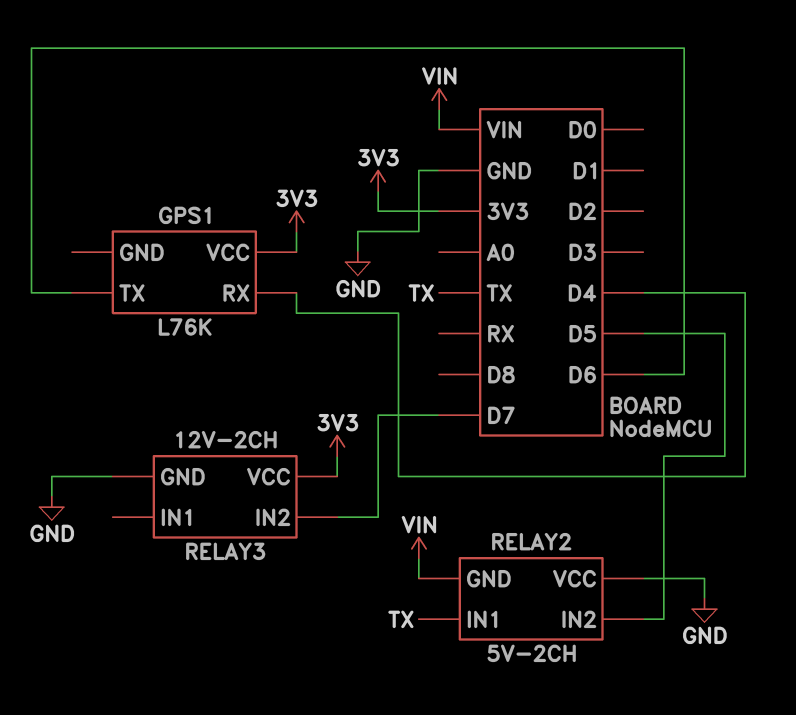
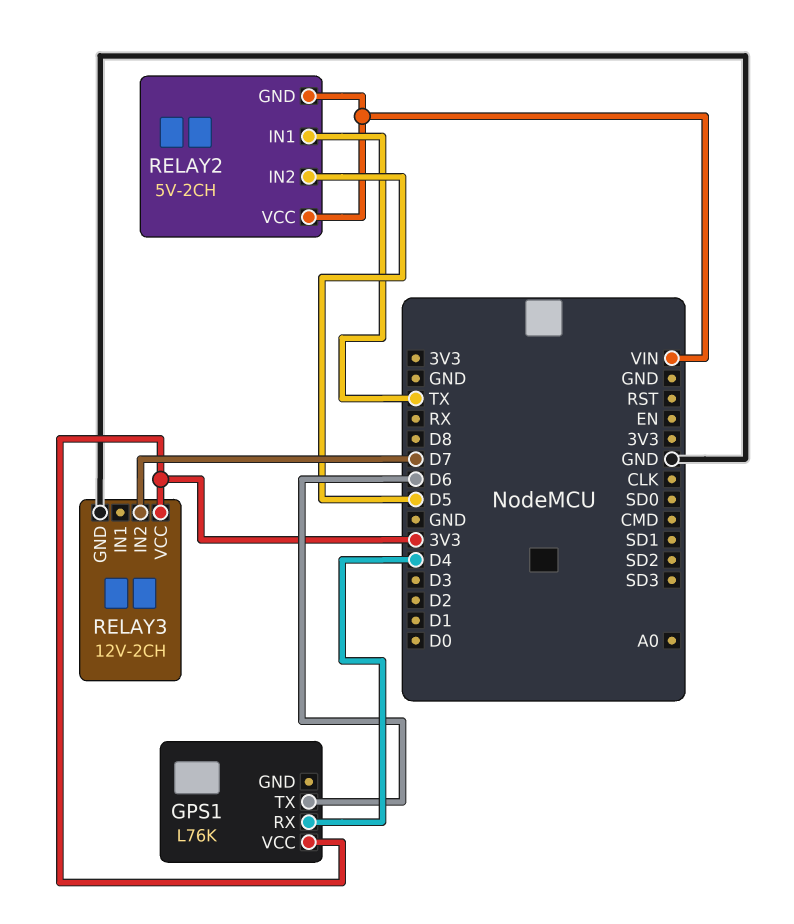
RELAY2 pin VCC: GND -> VIN

